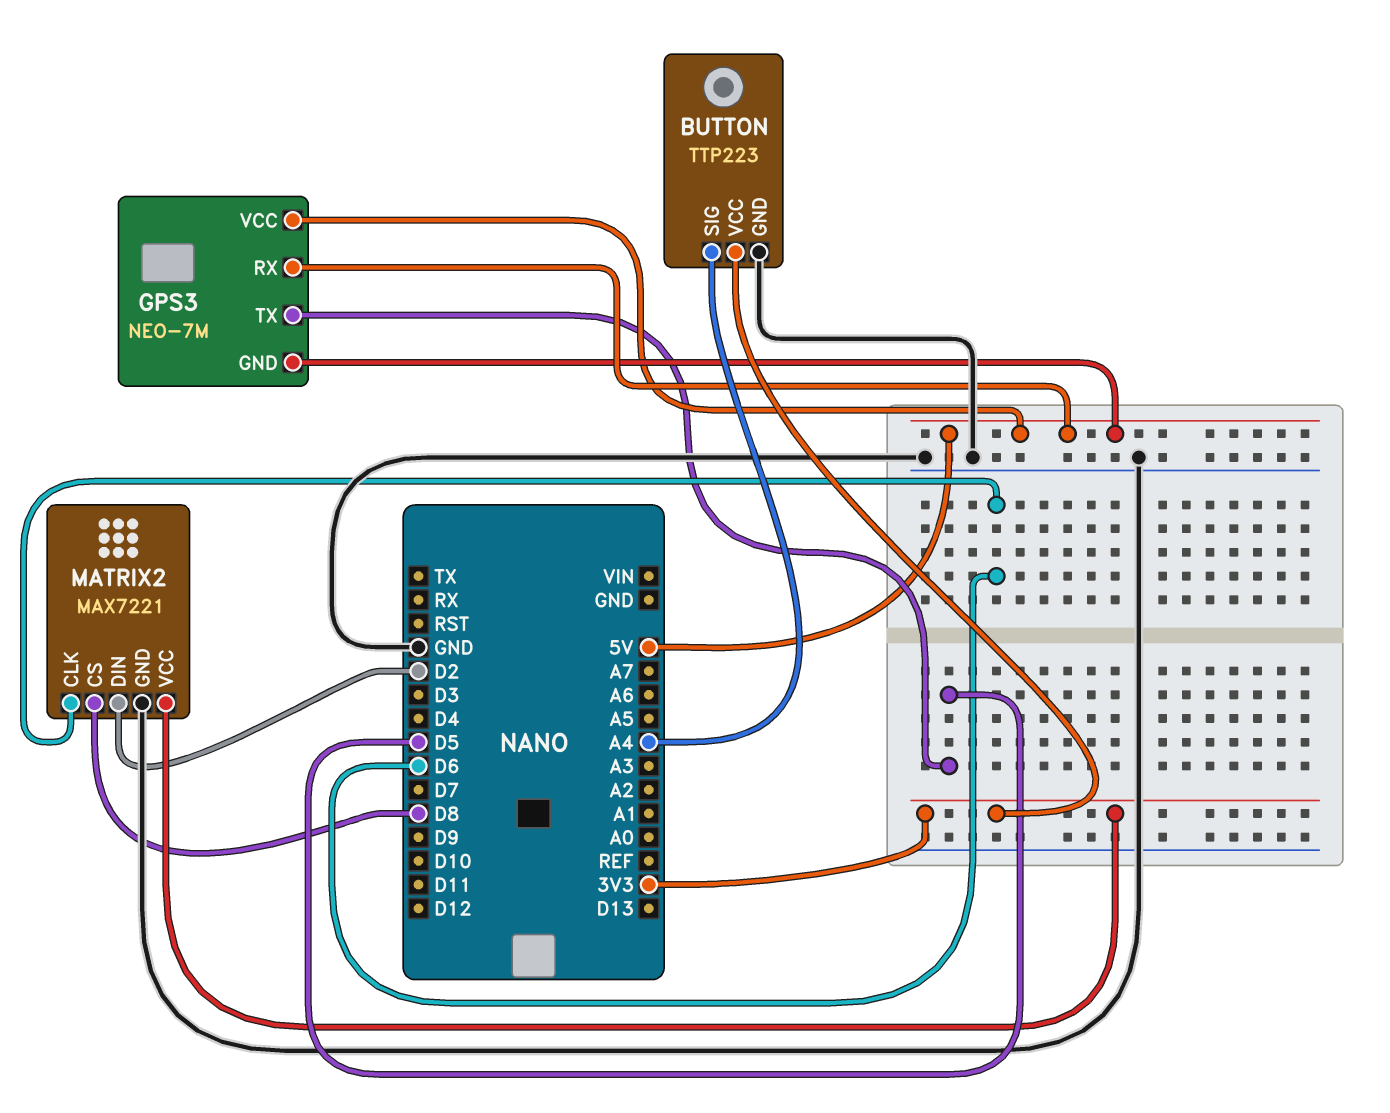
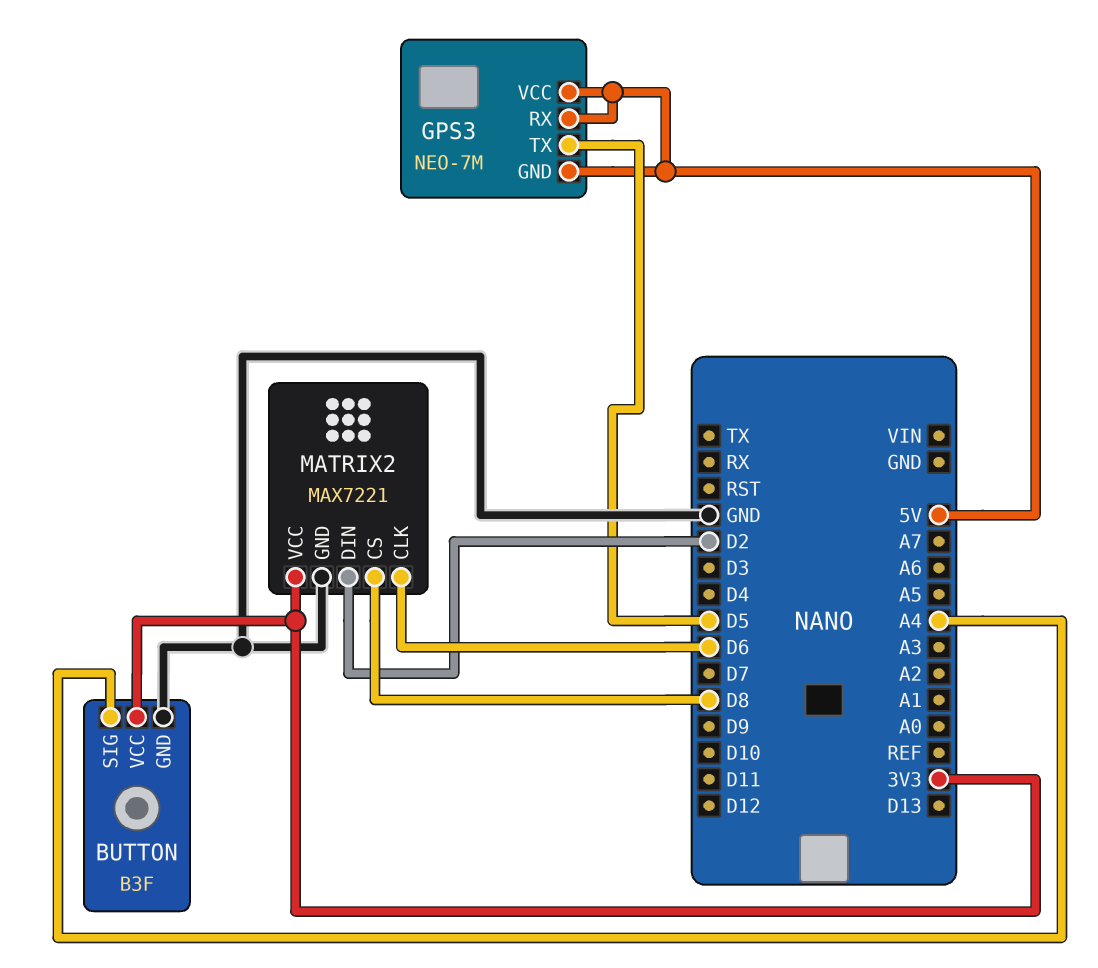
BUTTON: TTP223 -> B3F

